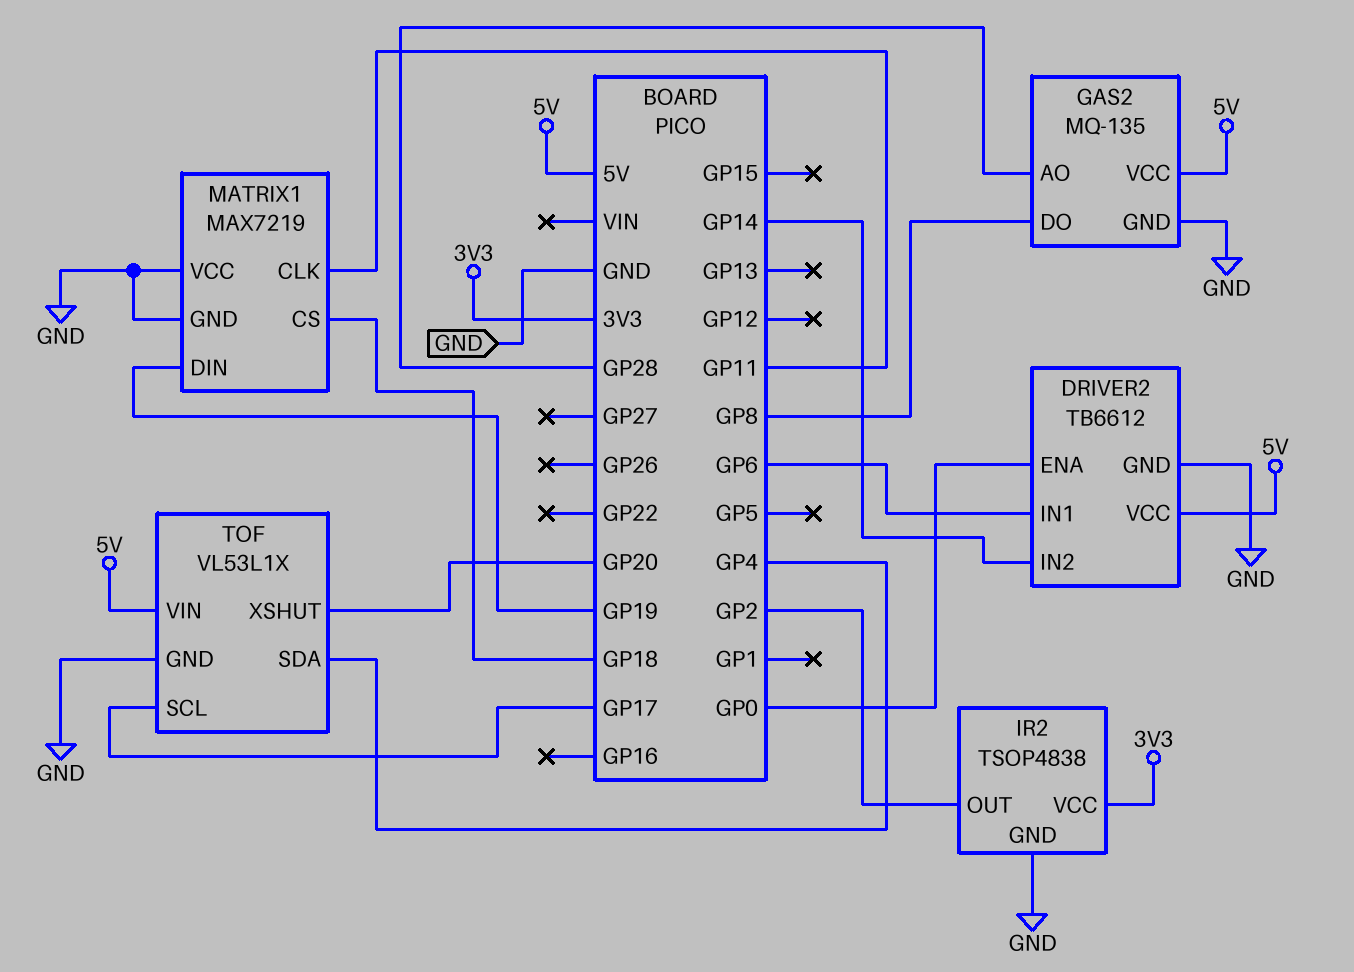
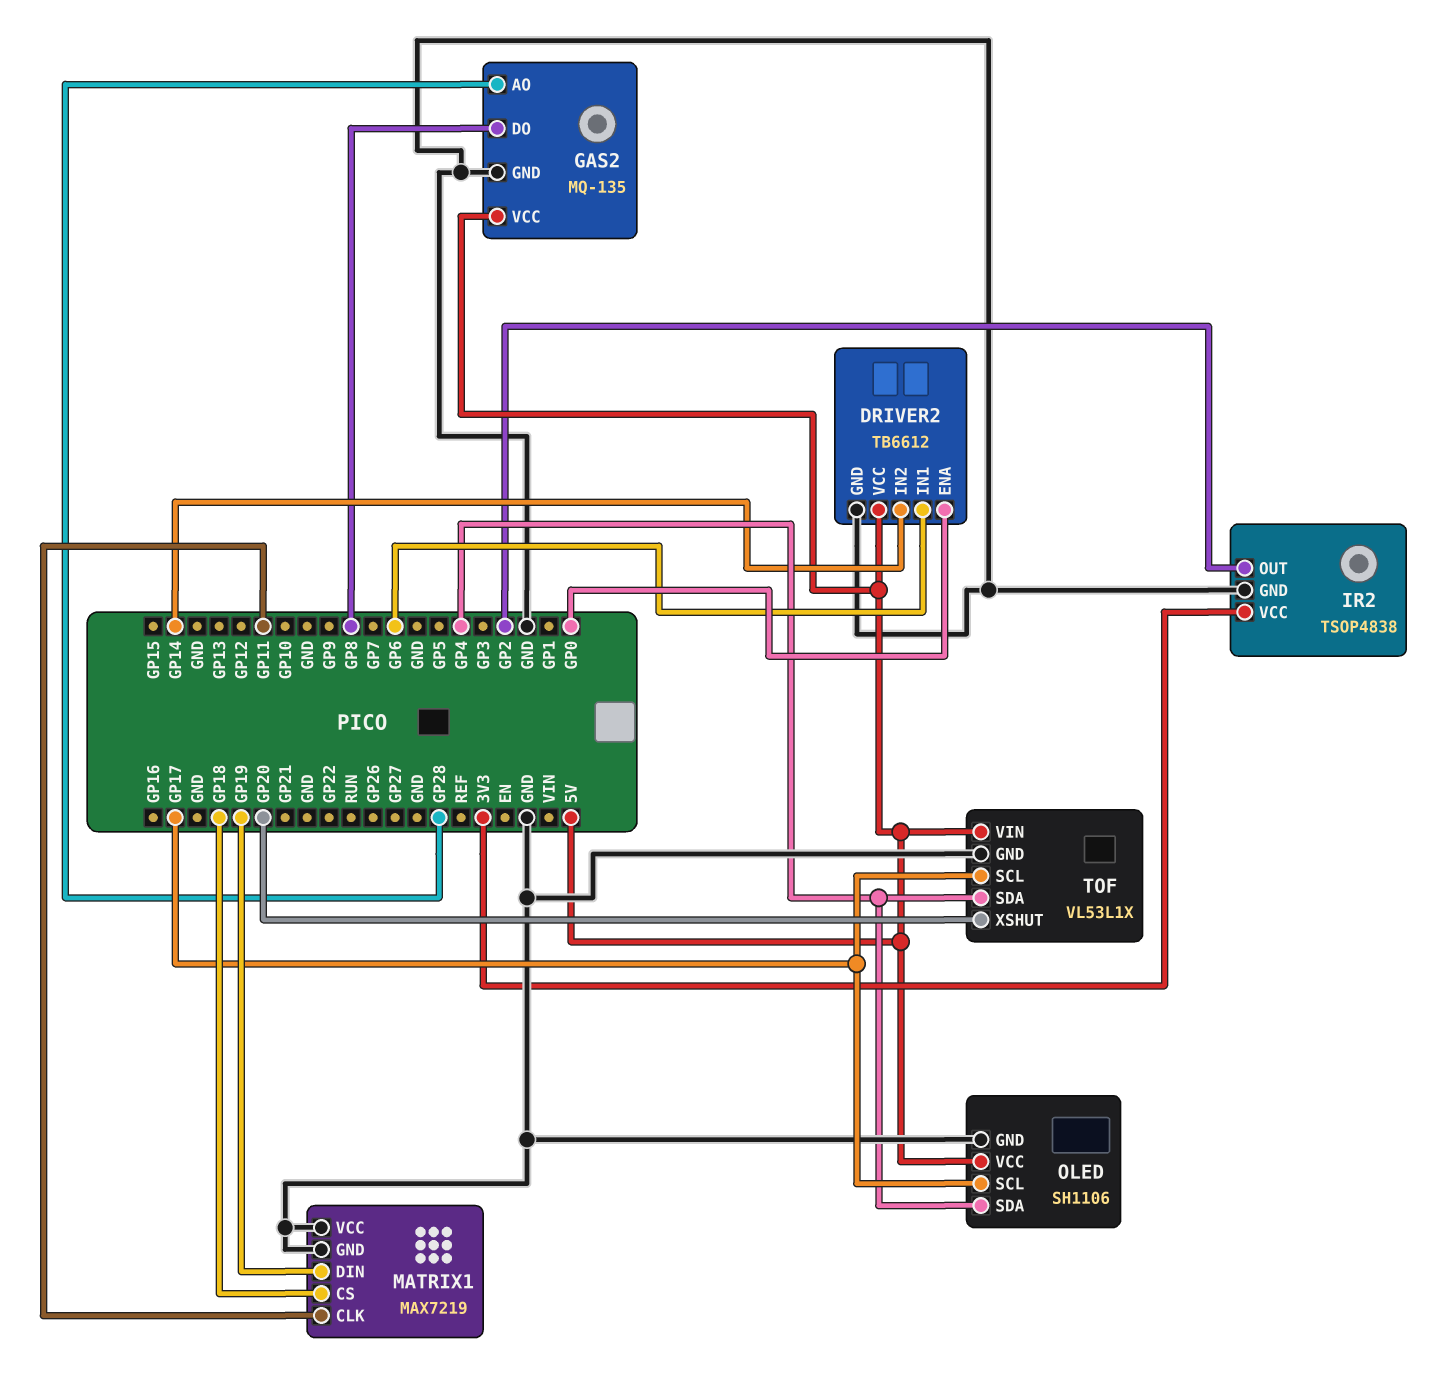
OLED: none -> SH1106
OLED pin GND: none -> GND
OLED pin SCL: none -> GP17
OLED pin SDA: none -> GP4
OLED pin VCC: none -> 5V

